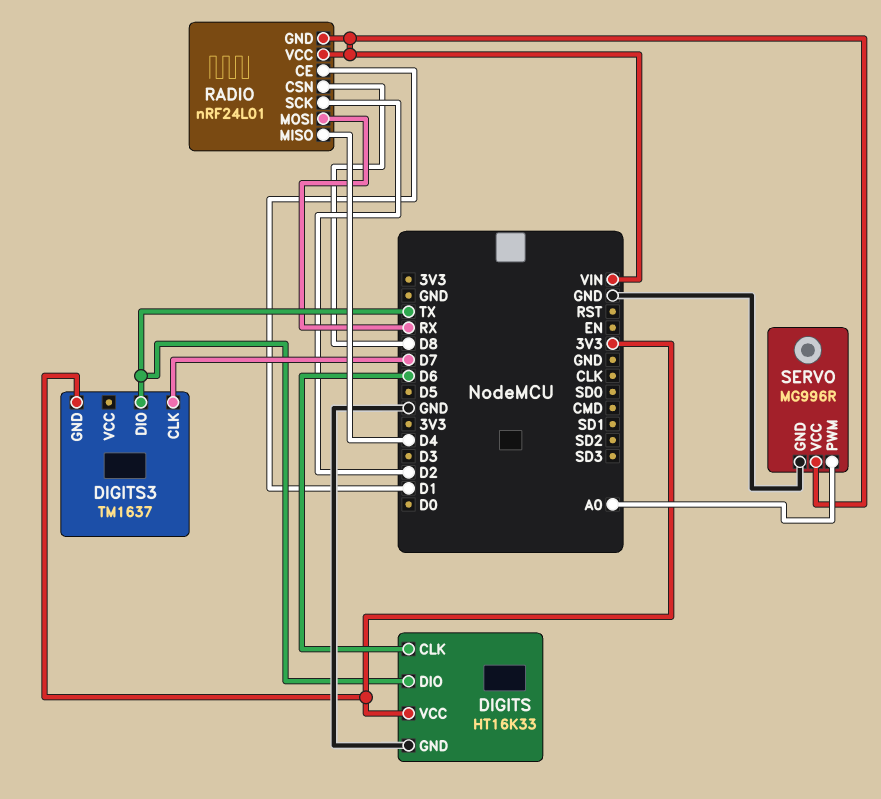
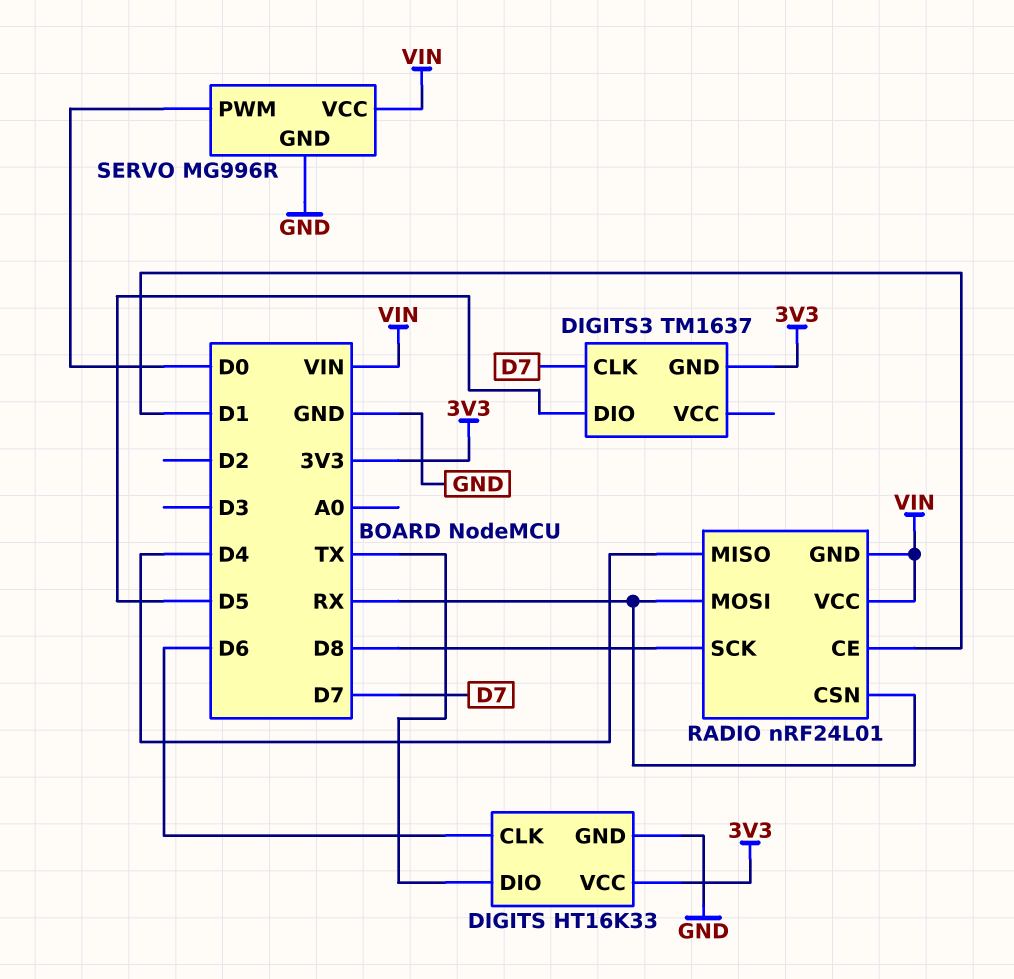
DIGITS3 pin DIO: TX -> D5
RADIO pin CSN: D8 -> RX
RADIO pin SCK: D2 -> D8
SERVO pin PWM: A0 -> D0

